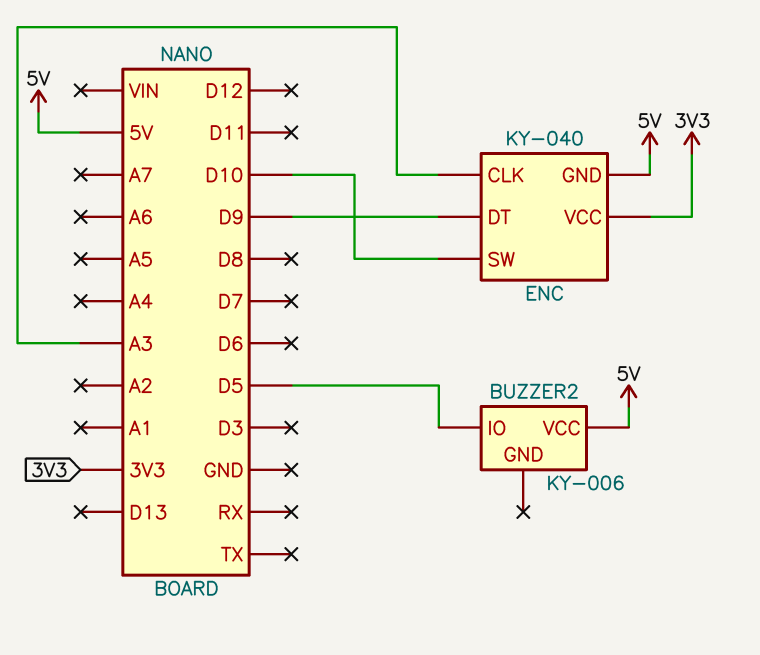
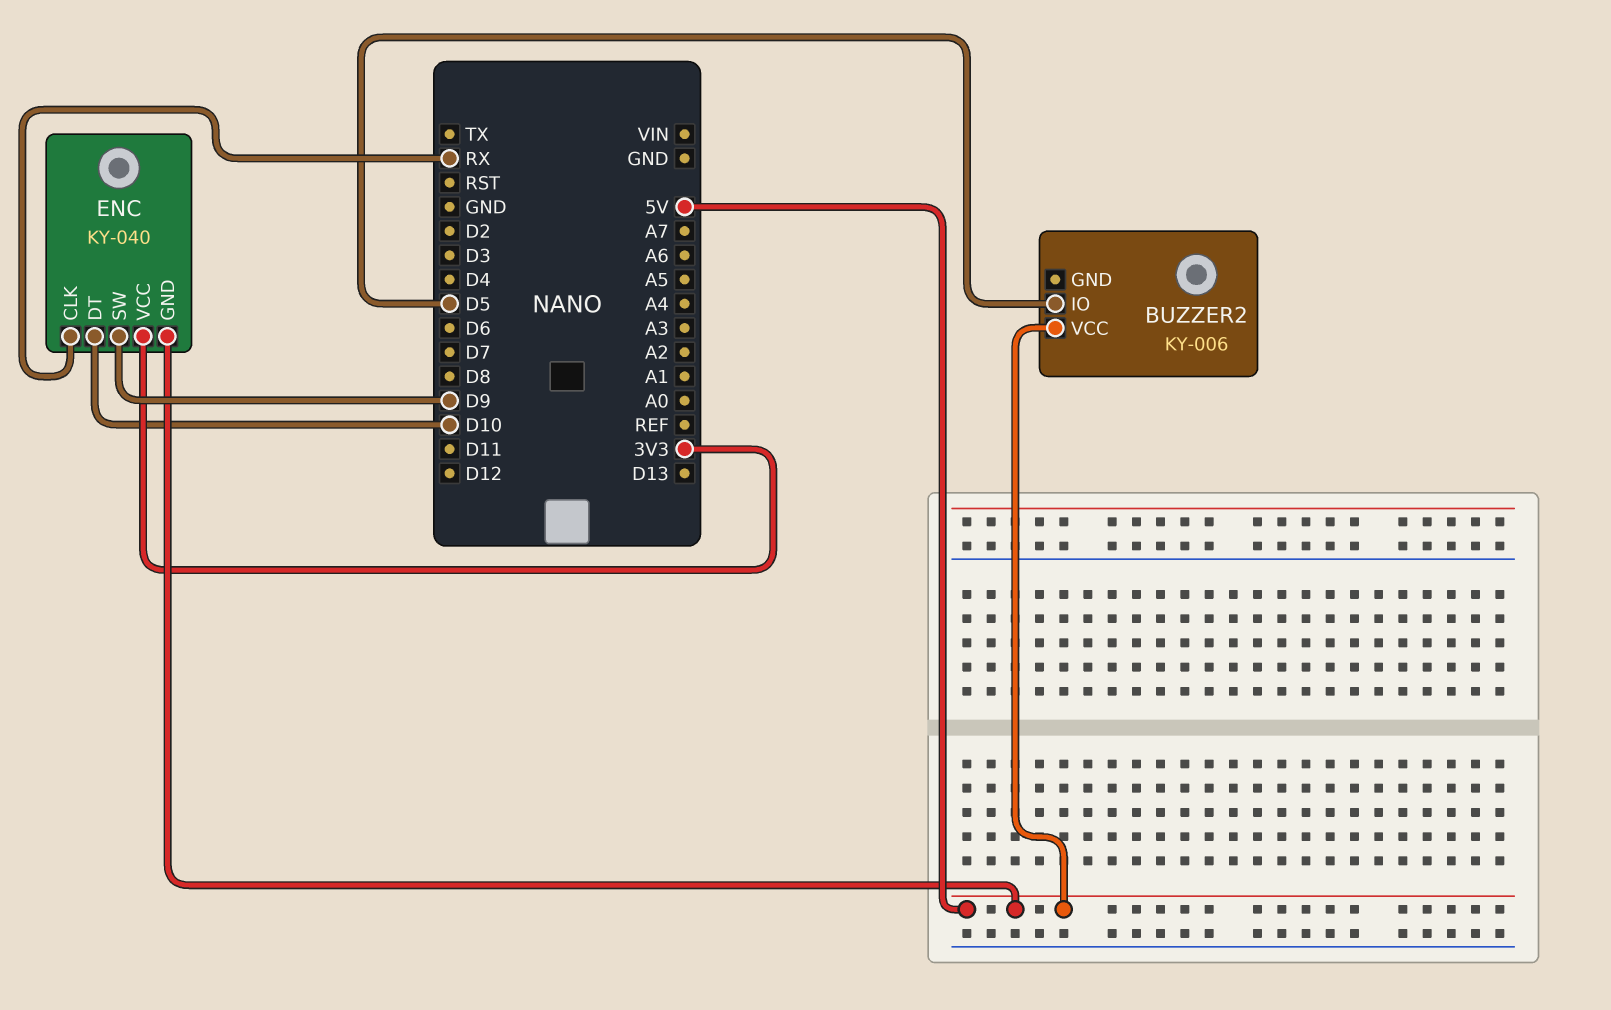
ENC pin CLK: A3 -> RX
ENC pin DT: D9 -> D10
ENC pin SW: D10 -> D9

